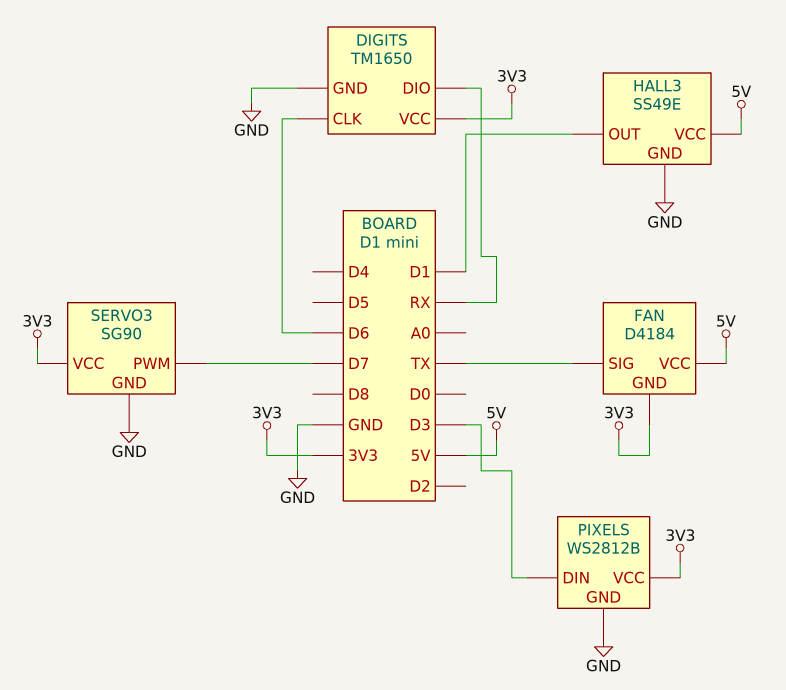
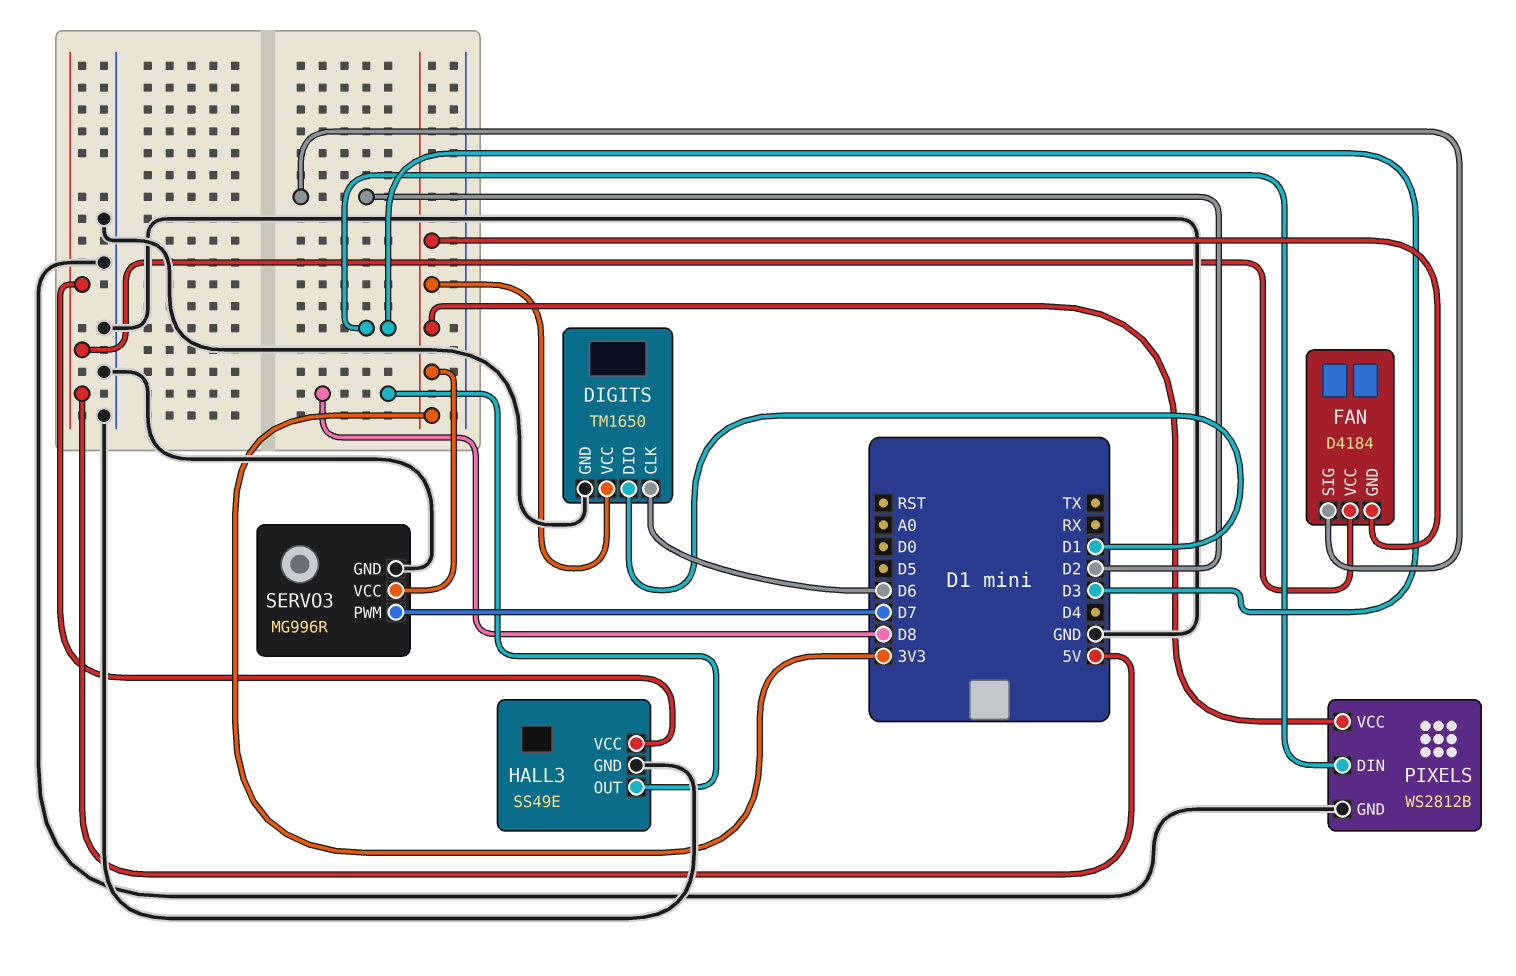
DIGITS pin DIO: RX -> D1
FAN pin SIG: TX -> D2
HALL3 pin OUT: D1 -> D8
SERVO3: SG90 -> MG996R

